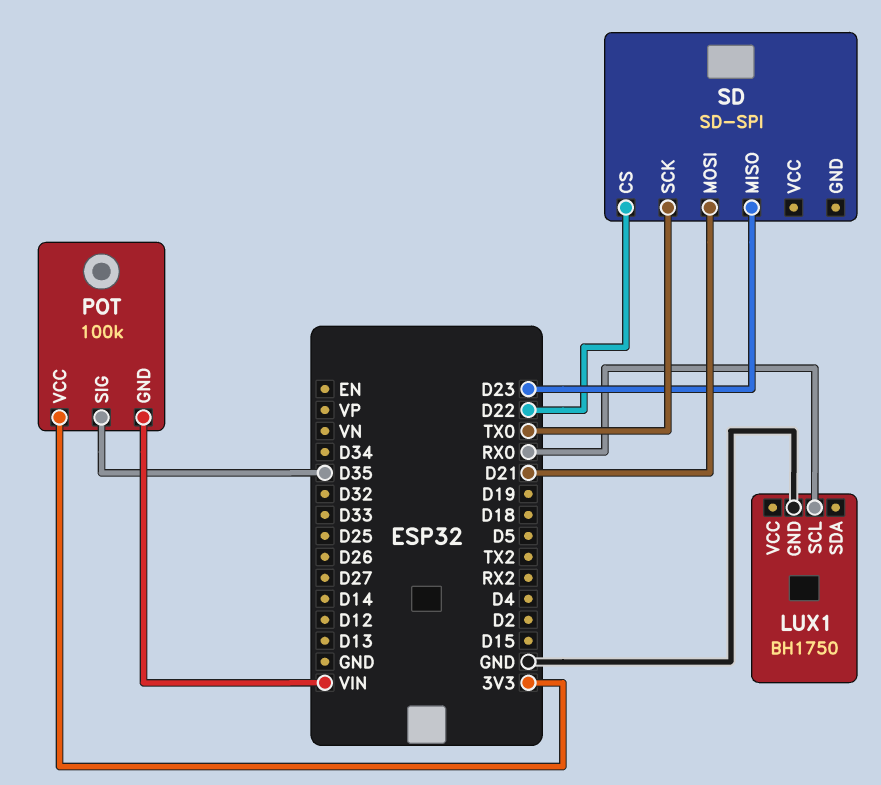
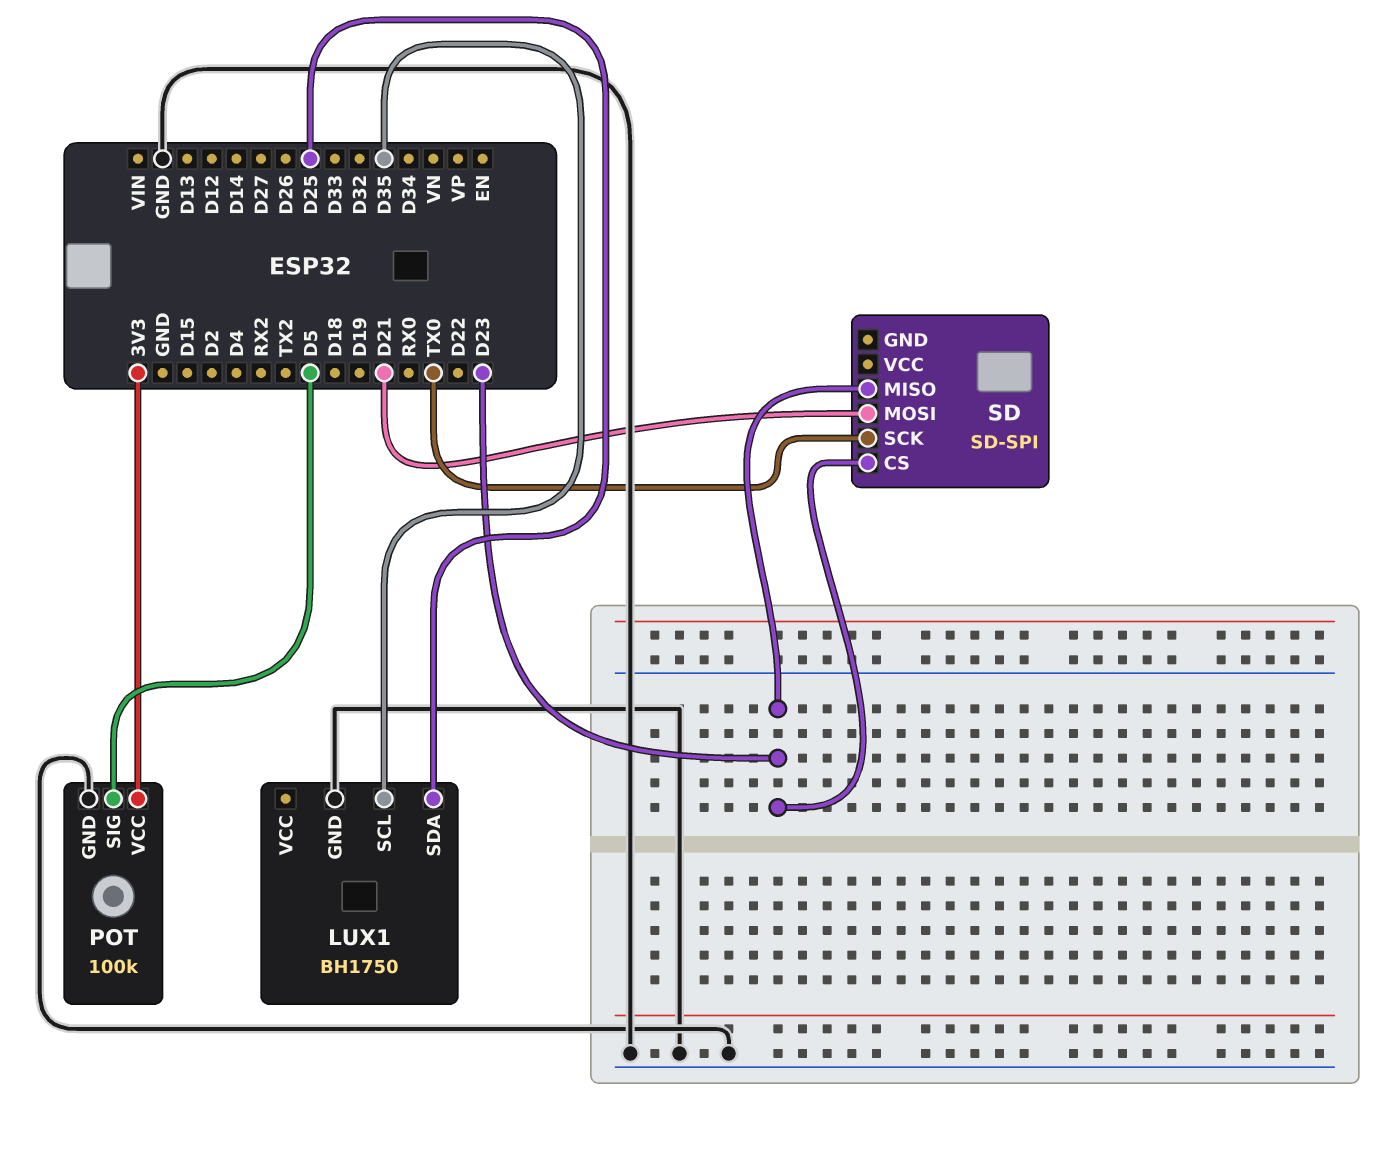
LUX1 pin SCL: RX0 -> D35
LUX1 pin SDA: none -> D25
POT pin GND: VIN -> GND
POT pin SIG: D35 -> D5
SD pin CS: D22 -> D23

